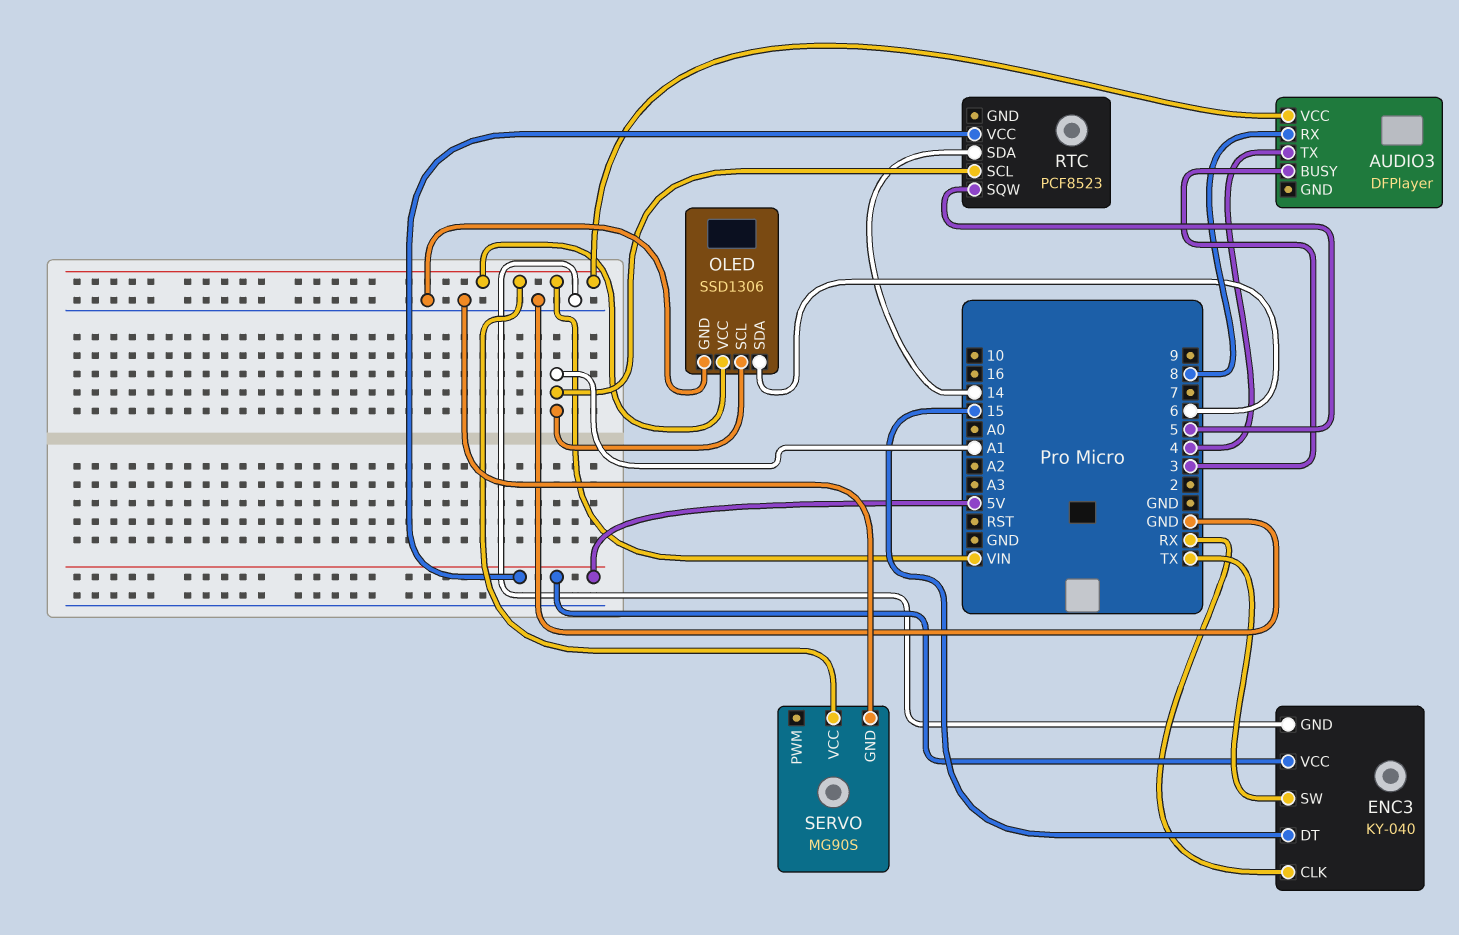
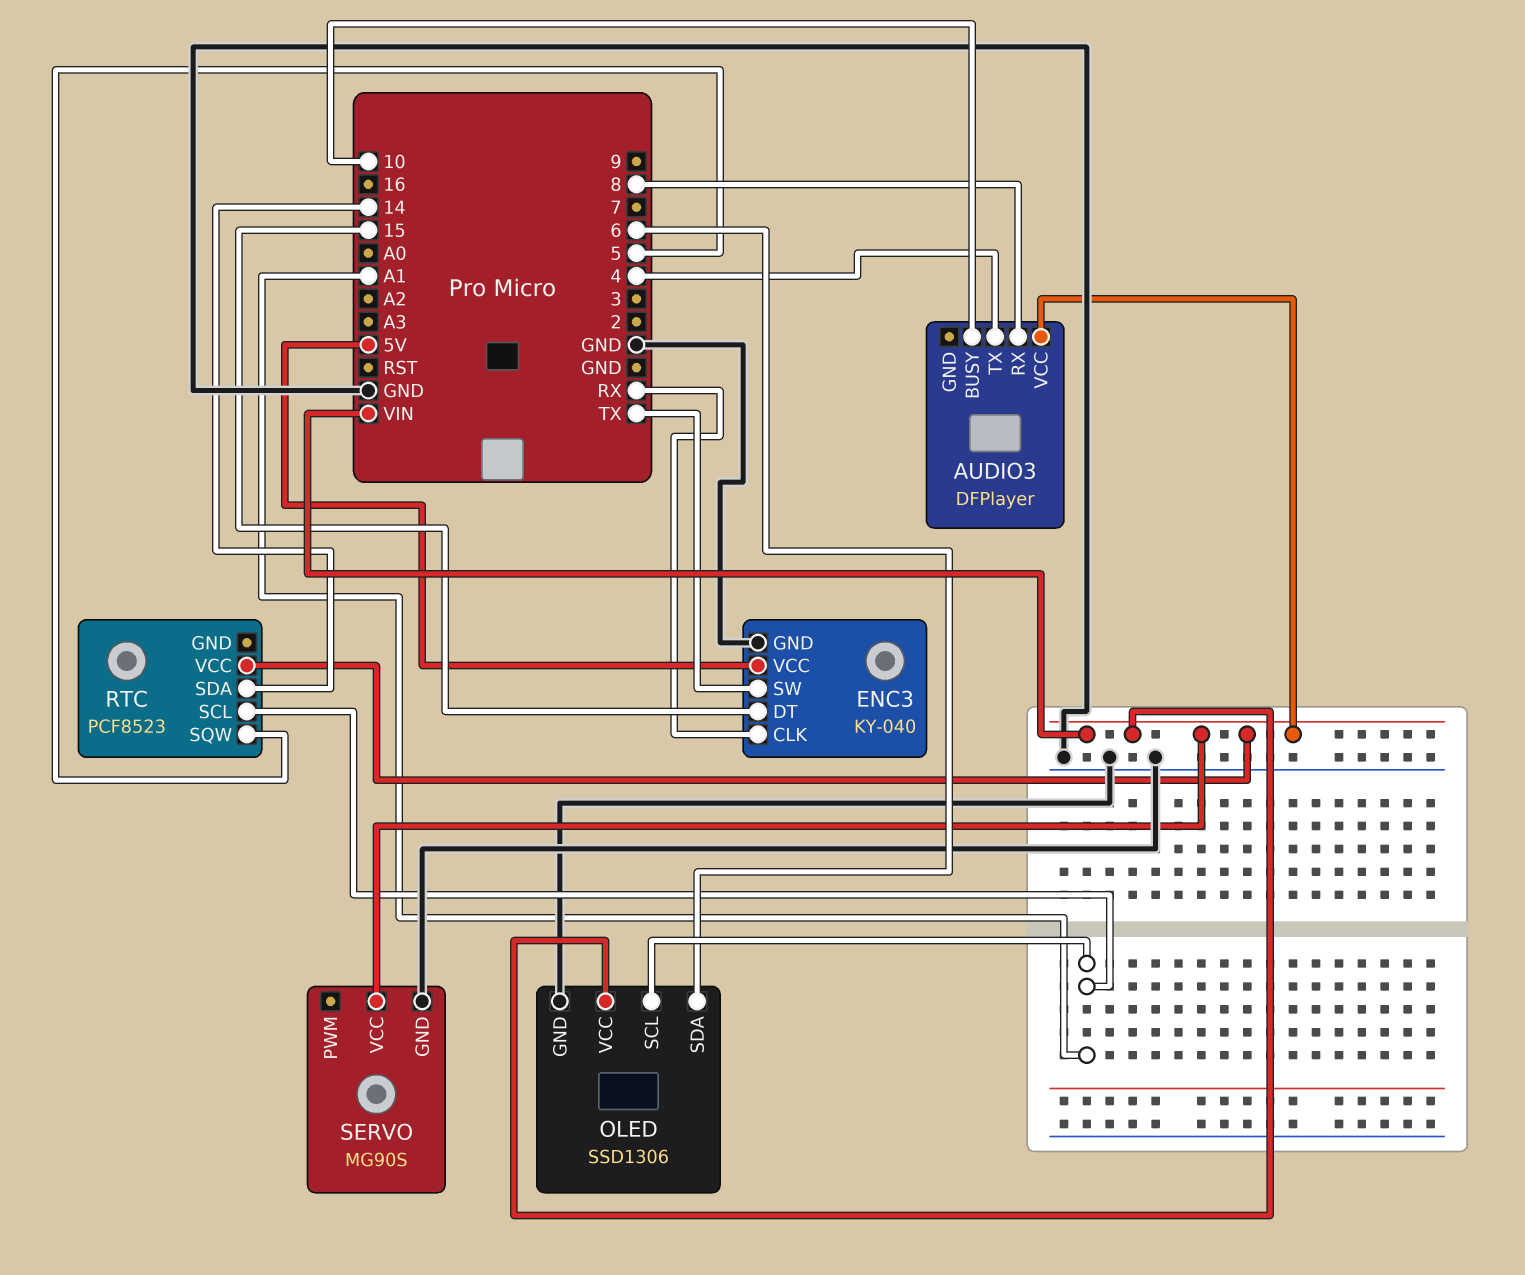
AUDIO3 pin BUSY: 3 -> 10
RTC pin VCC: 5V -> VIN

